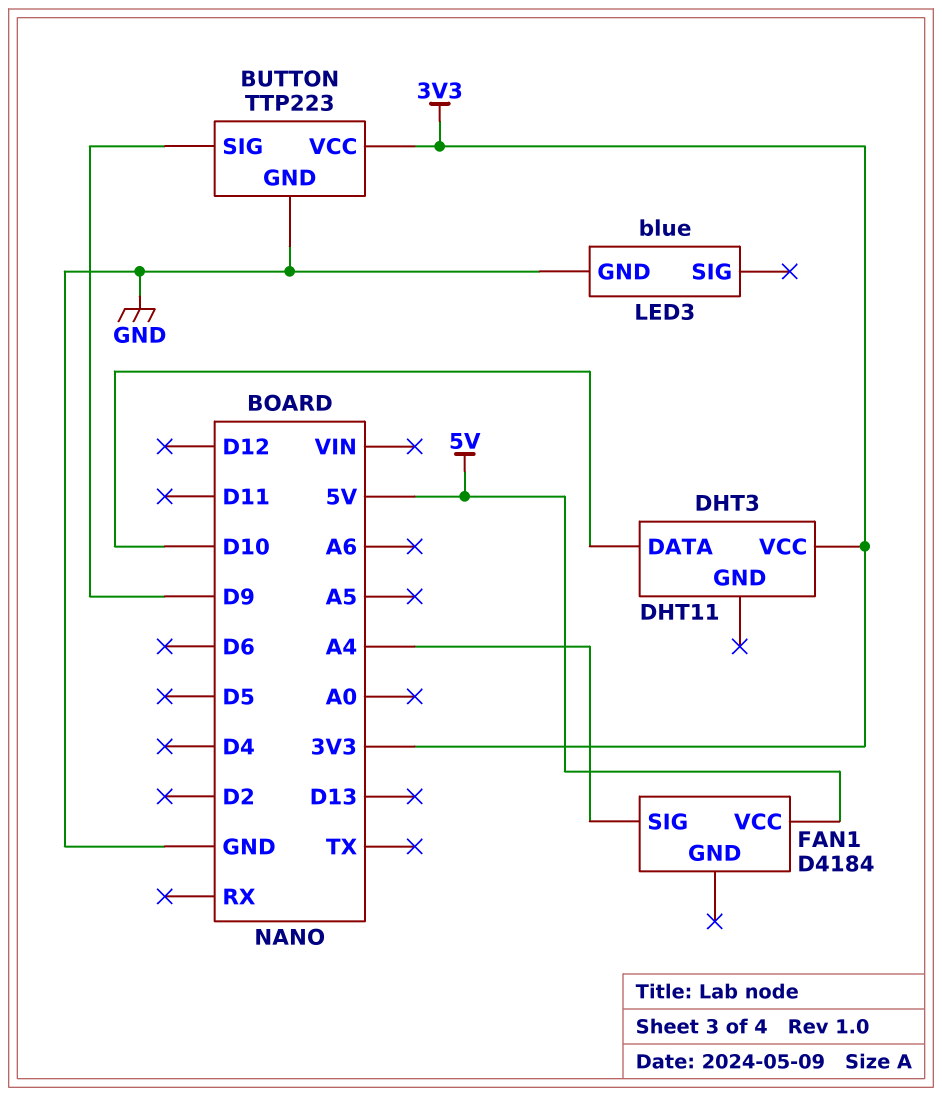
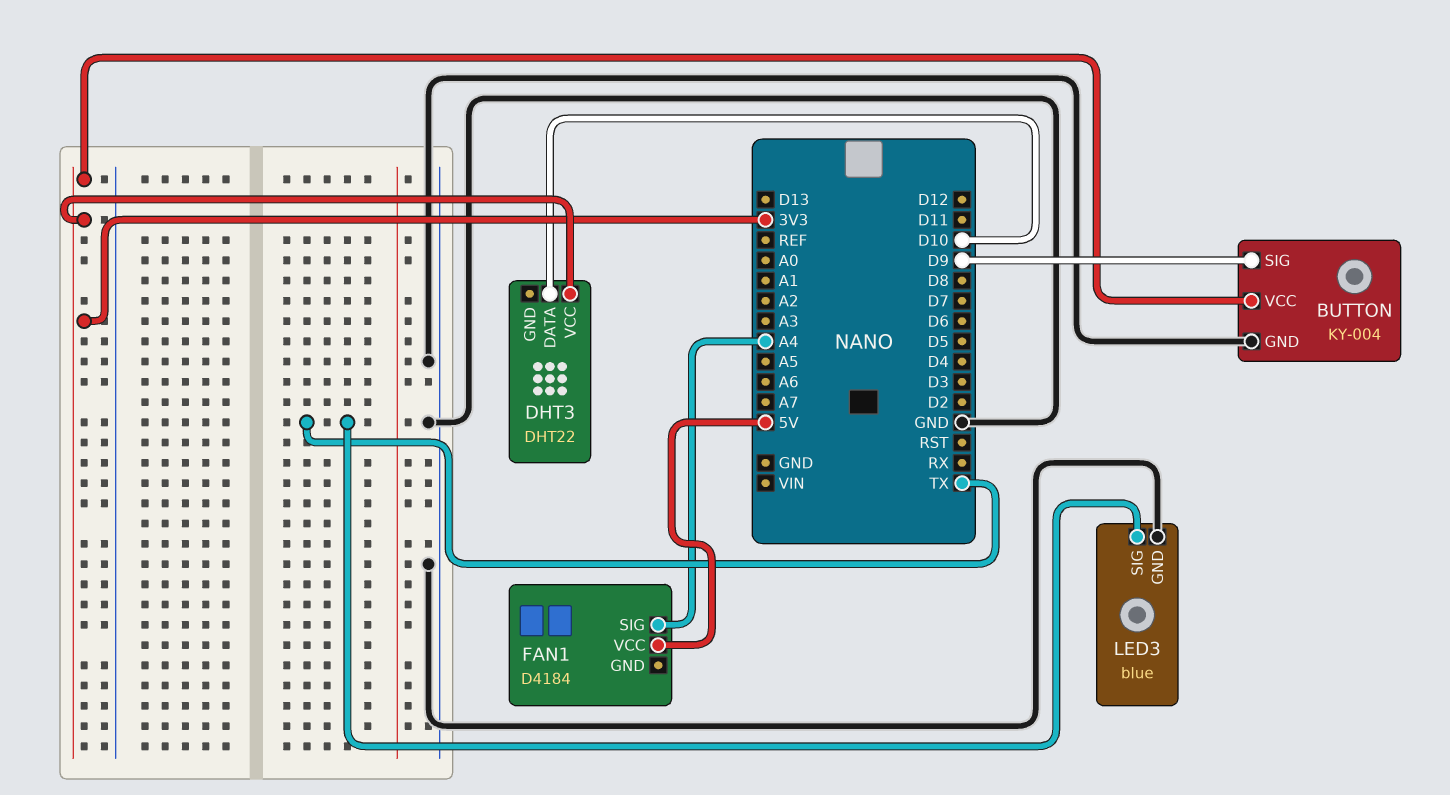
BUTTON: TTP223 -> KY-004
DHT3: DHT11 -> DHT22
LED3 pin SIG: none -> TX

